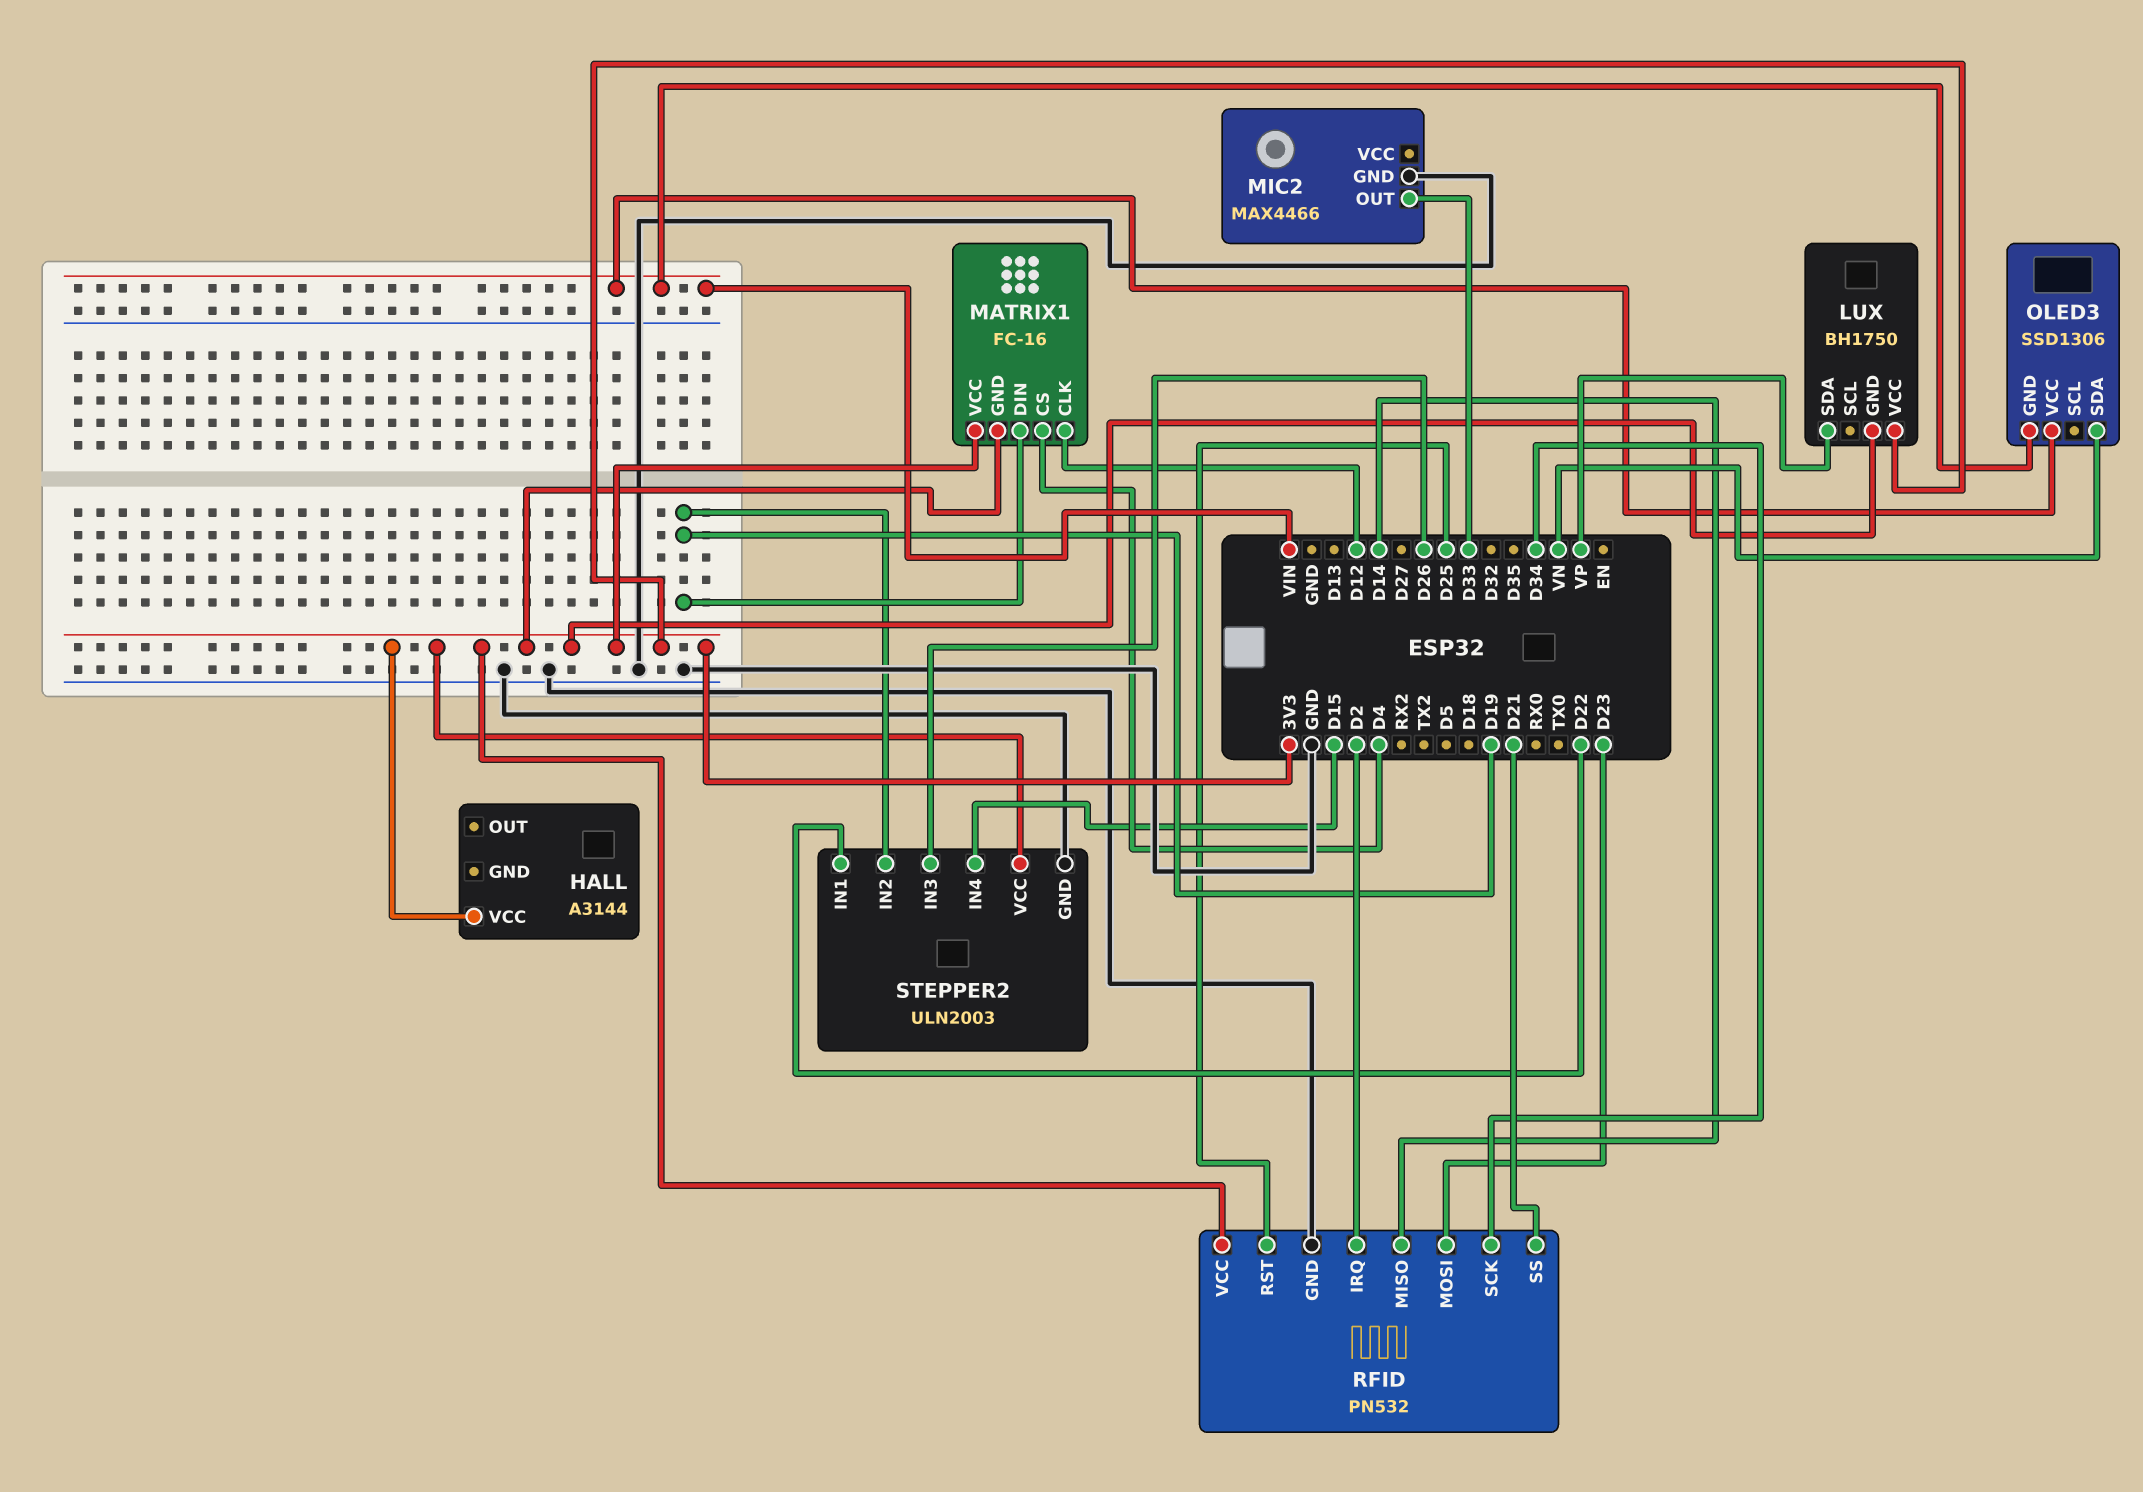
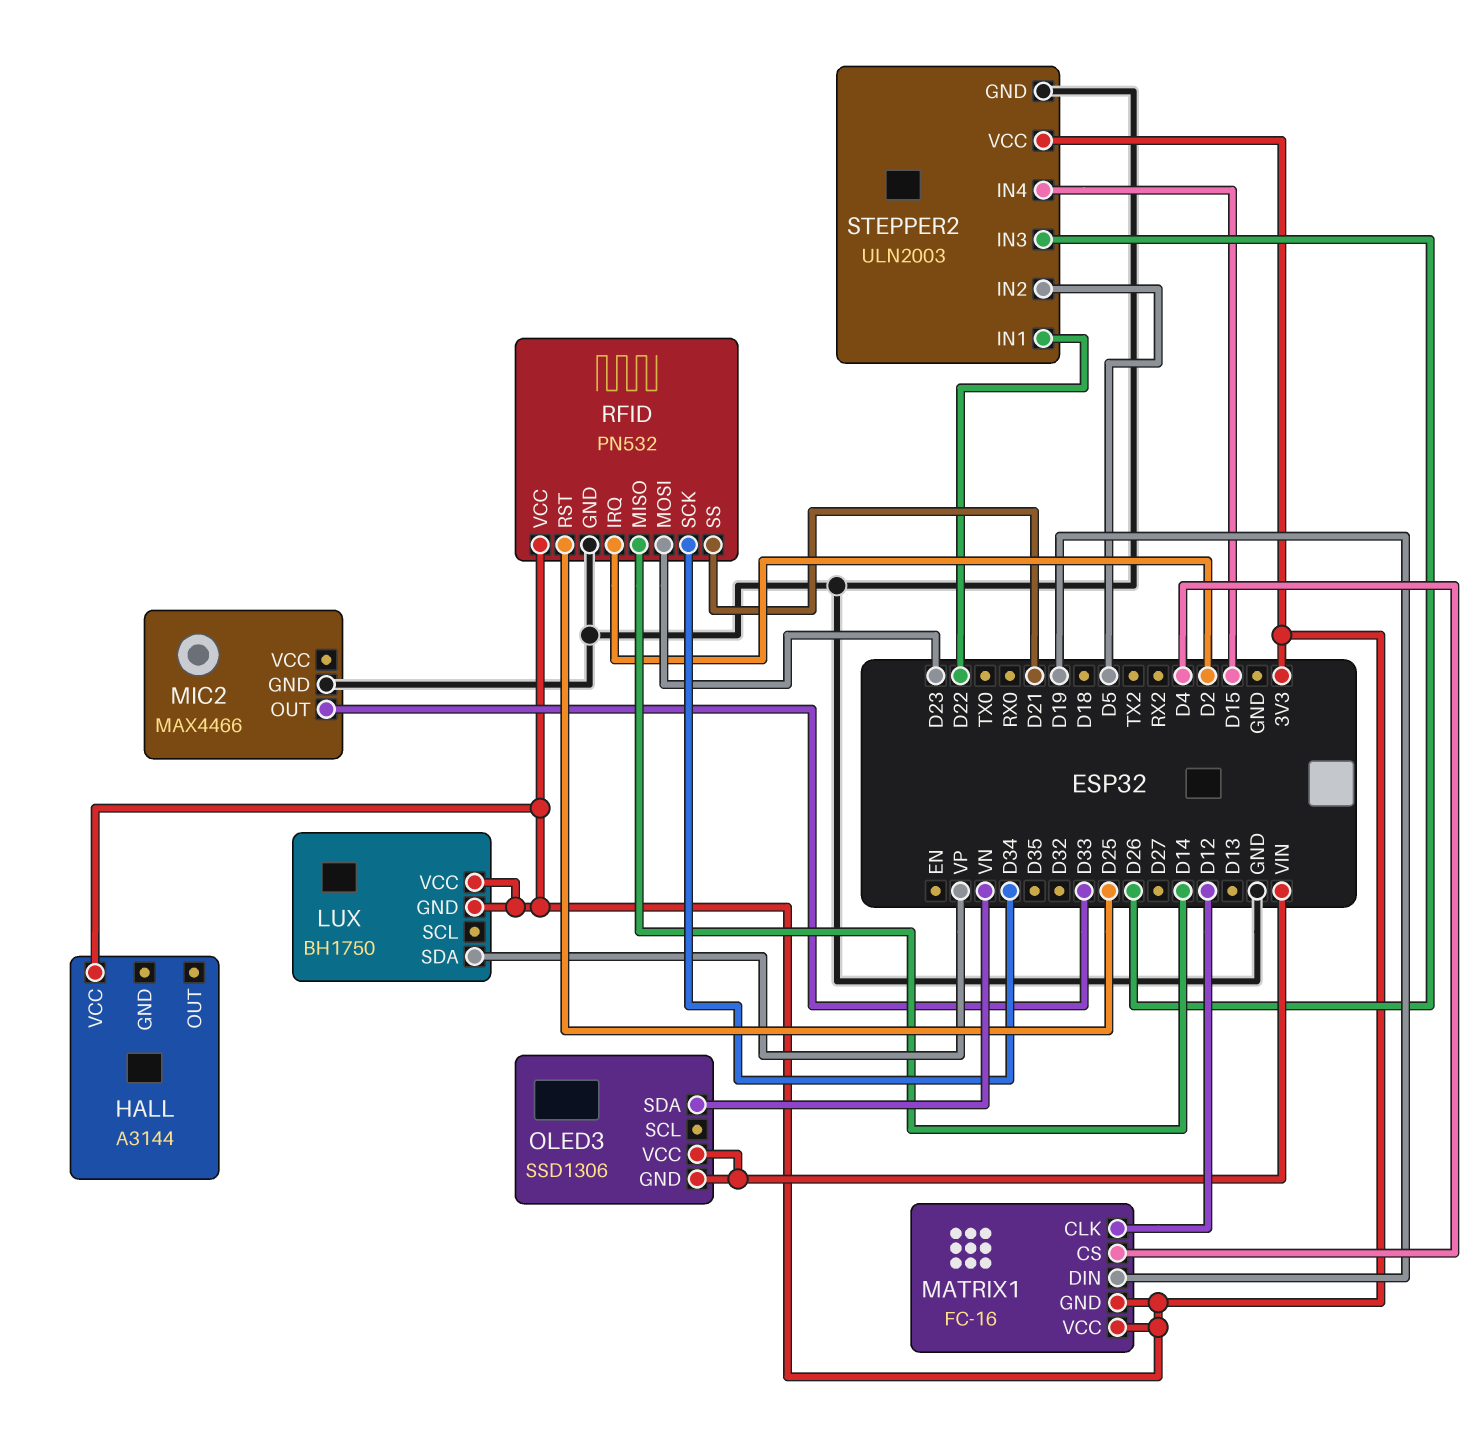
STEPPER2 pin IN2: D19 -> D5

